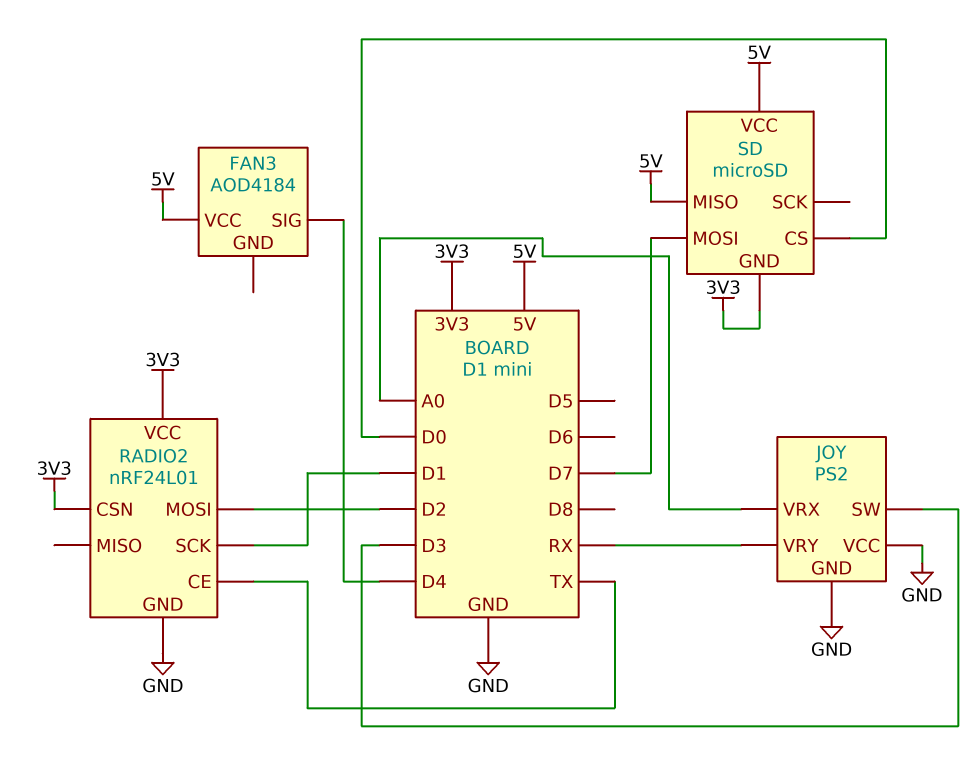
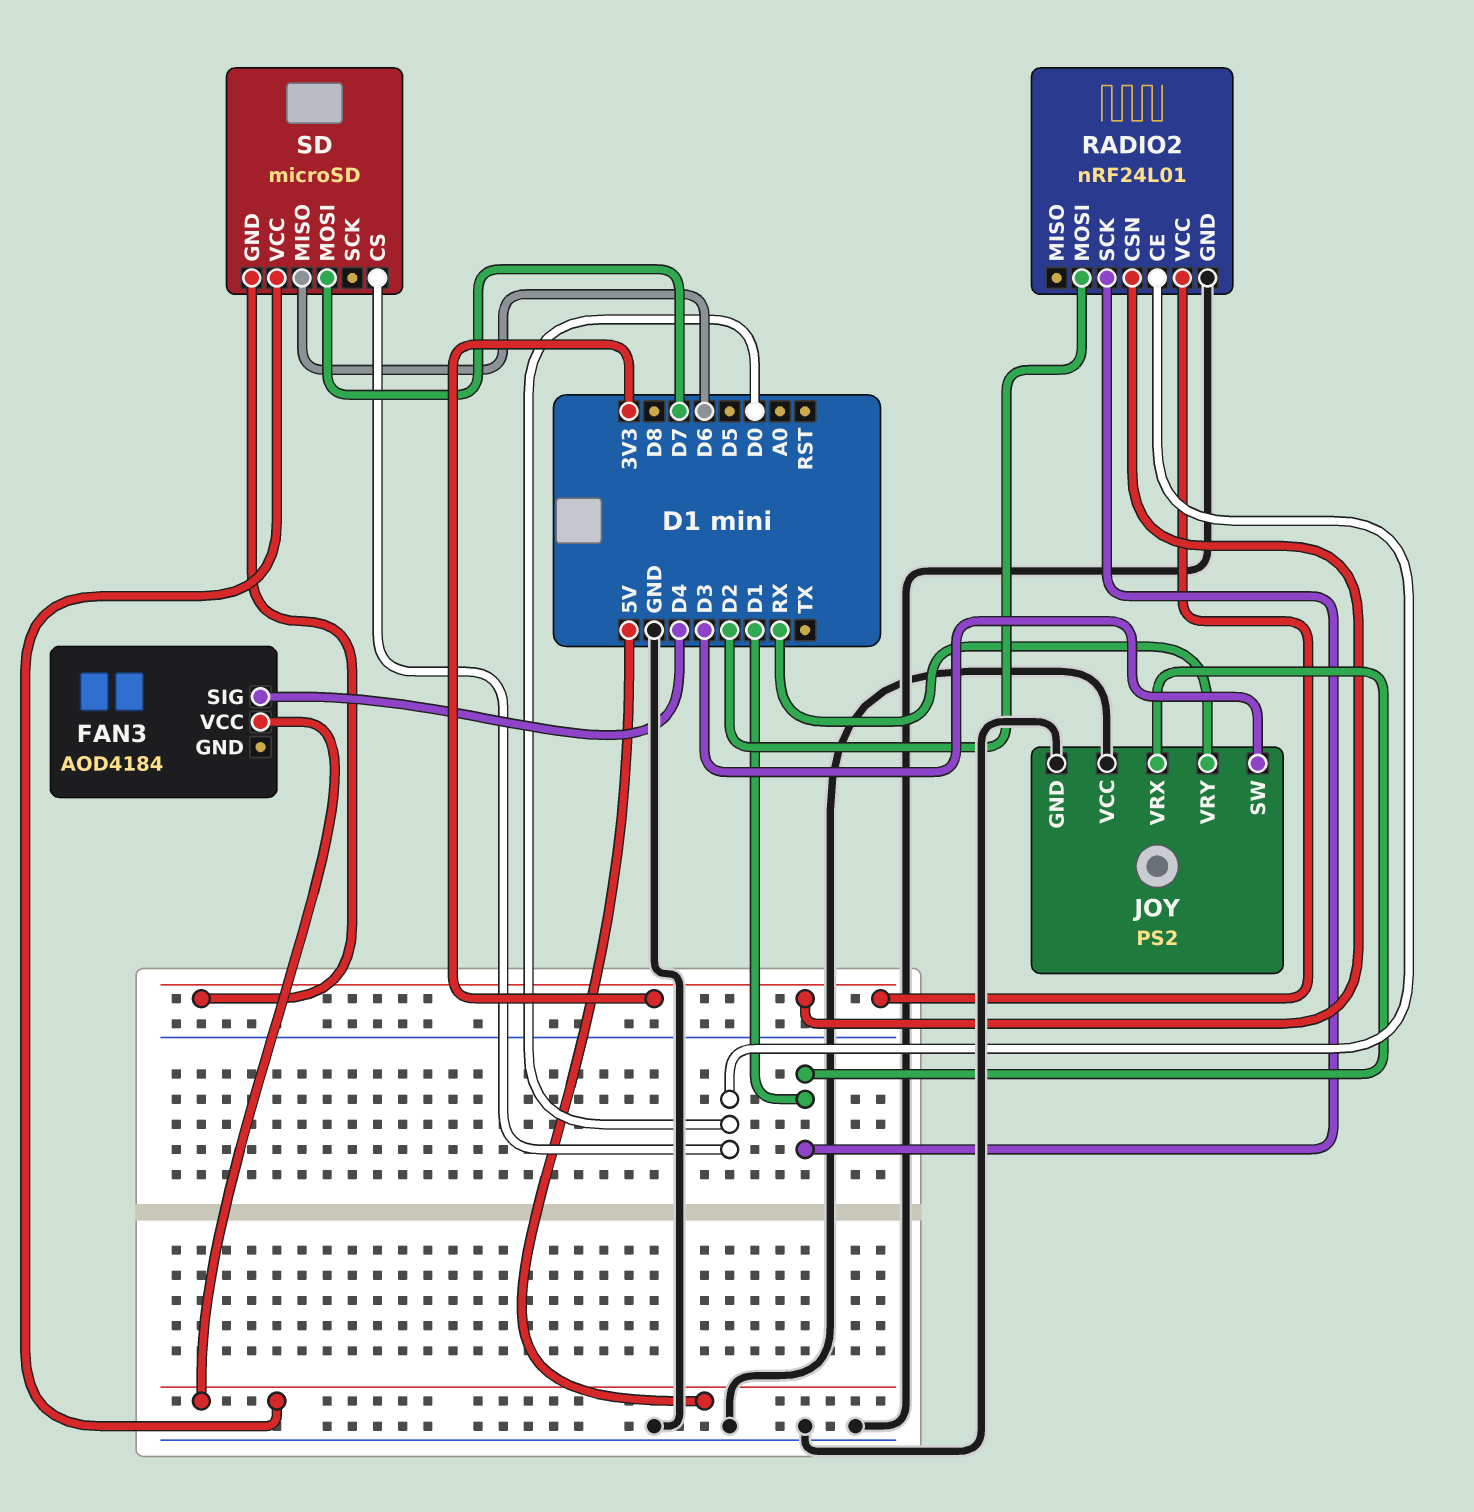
JOY pin VRX: A0 -> D1
RADIO2 pin CE: TX -> D0
SD pin MISO: 5V -> D6

